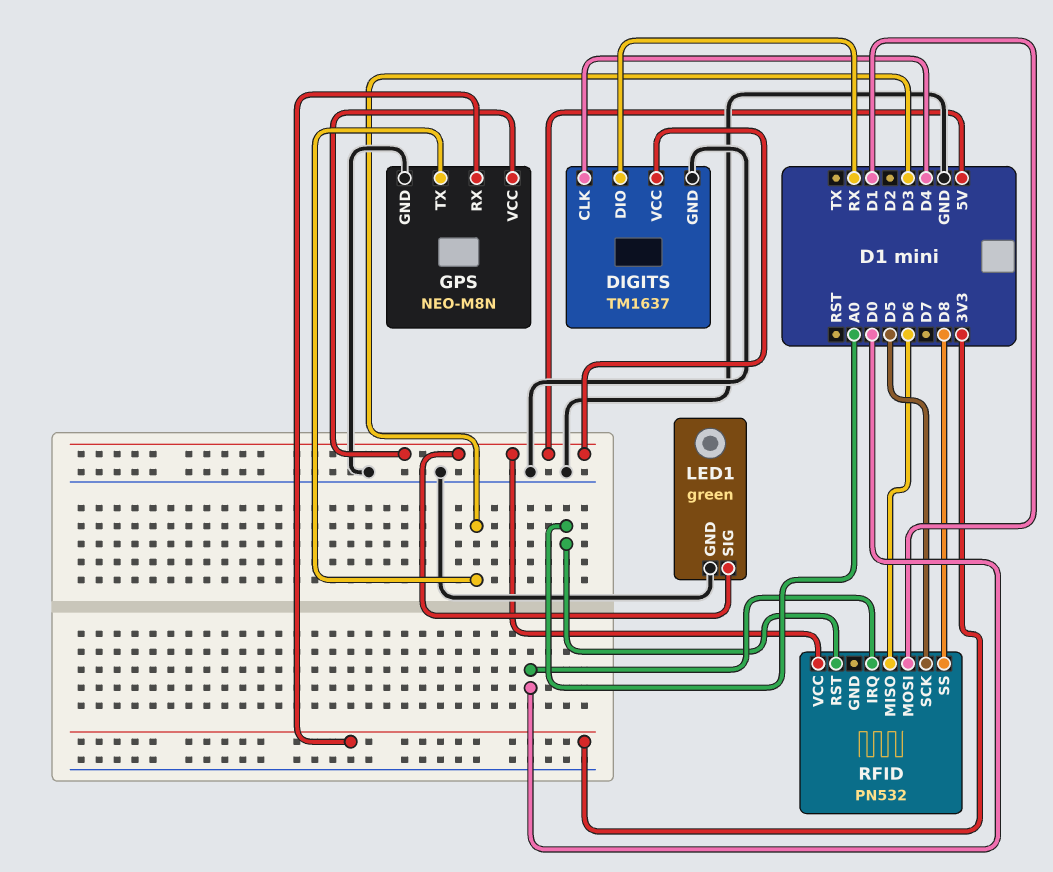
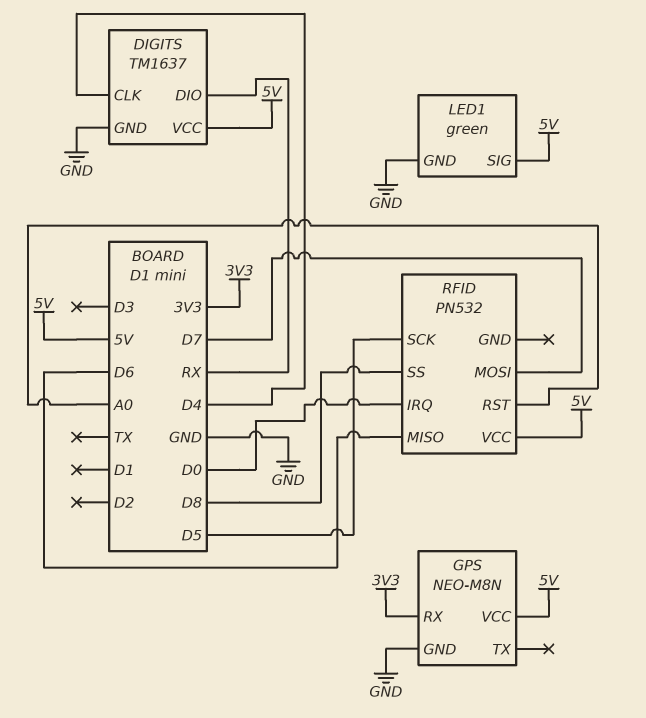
GPS pin TX: D3 -> none
RFID pin MOSI: D1 -> D7

